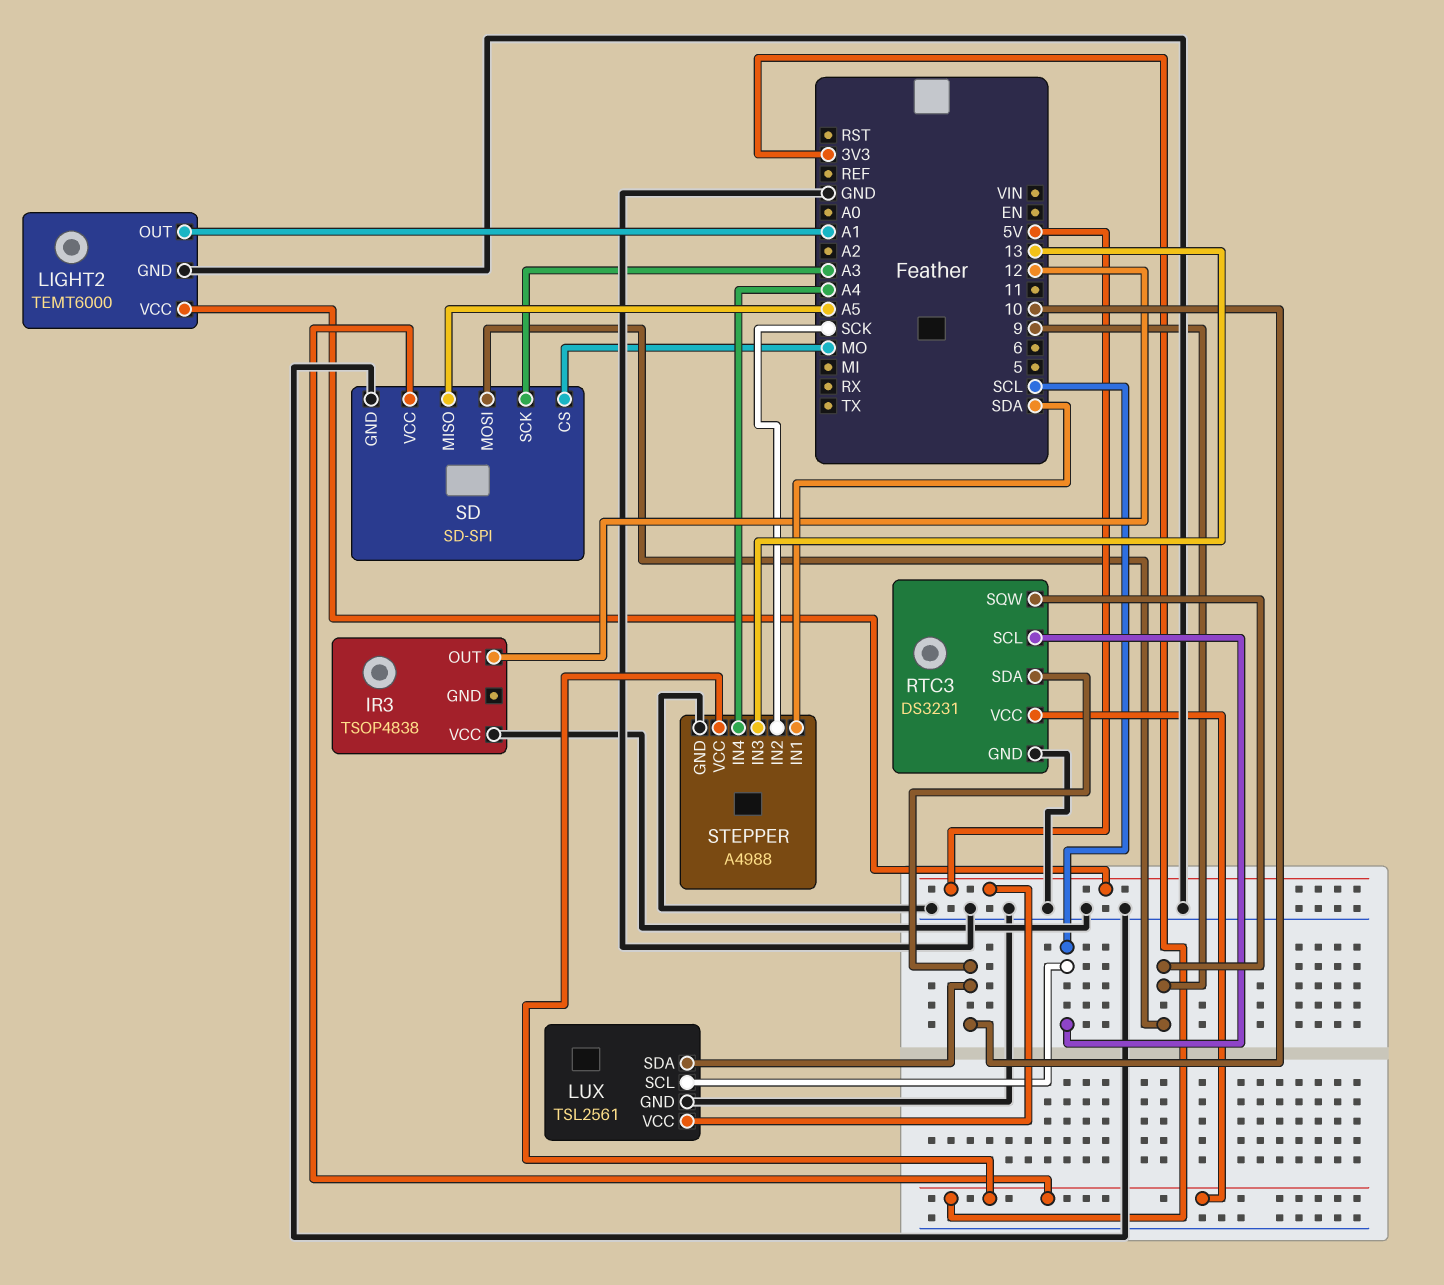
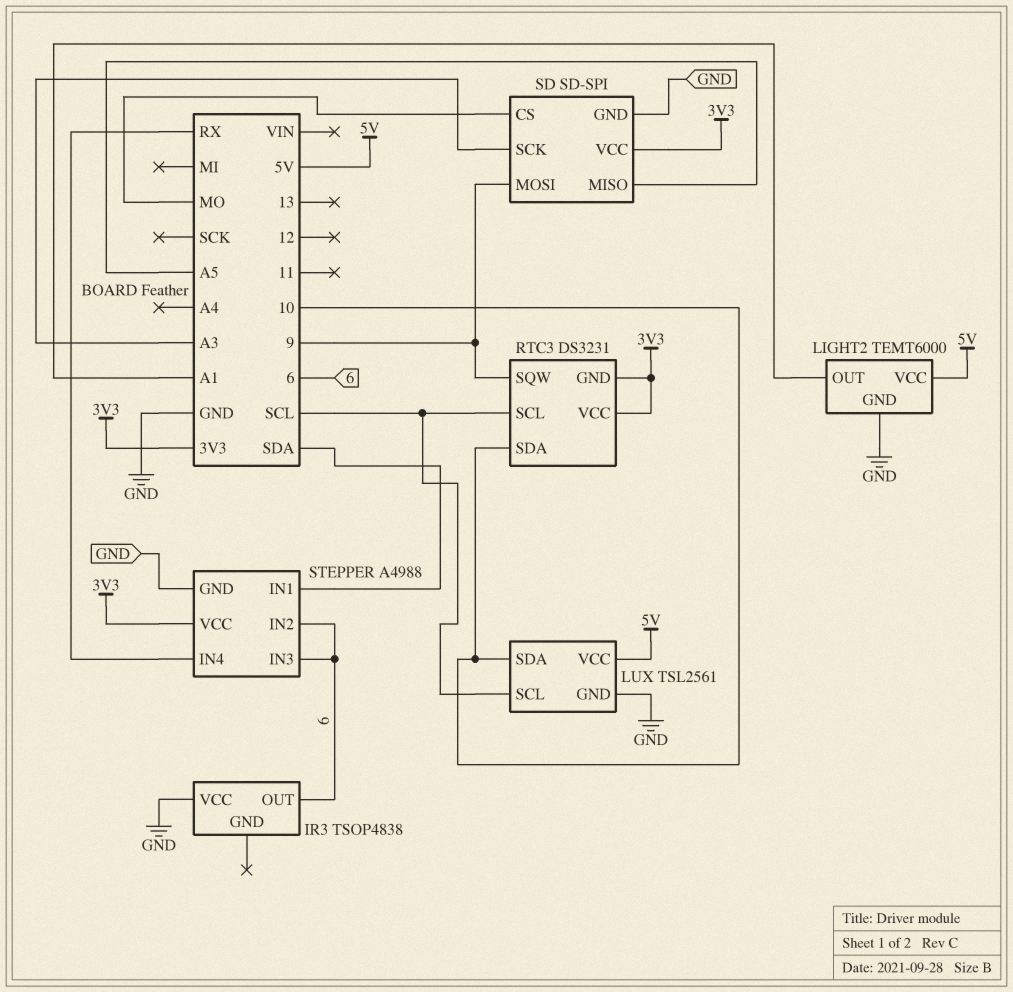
IR3 pin OUT: 12 -> 6
RTC3 pin GND: GND -> 3V3
STEPPER pin IN2: SCK -> 6
STEPPER pin IN3: 13 -> 6
STEPPER pin IN4: A4 -> RX

